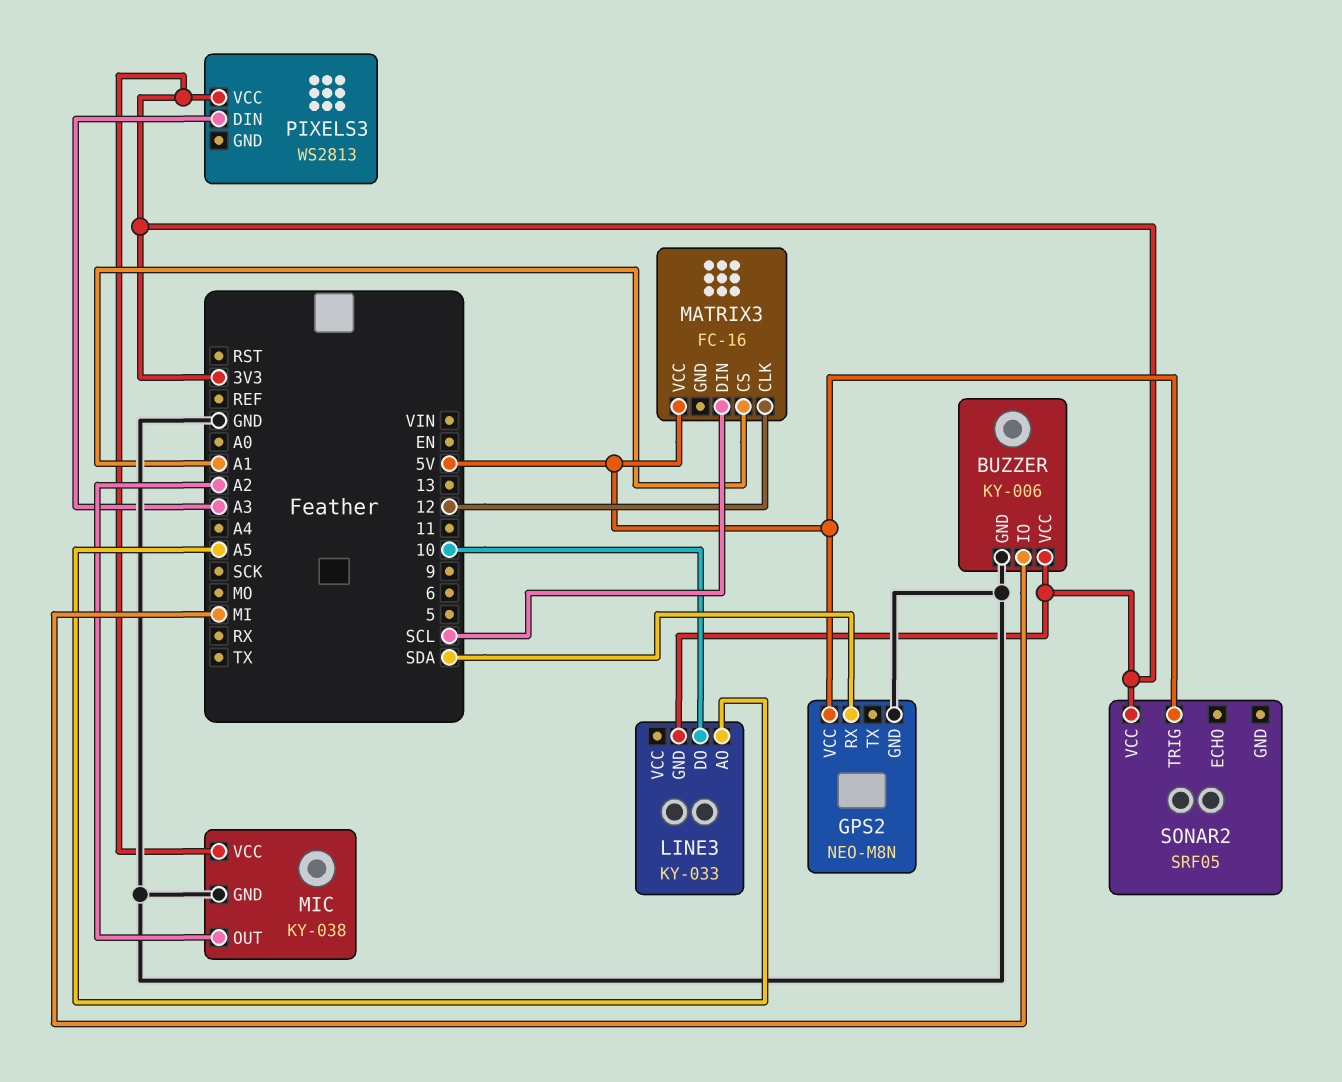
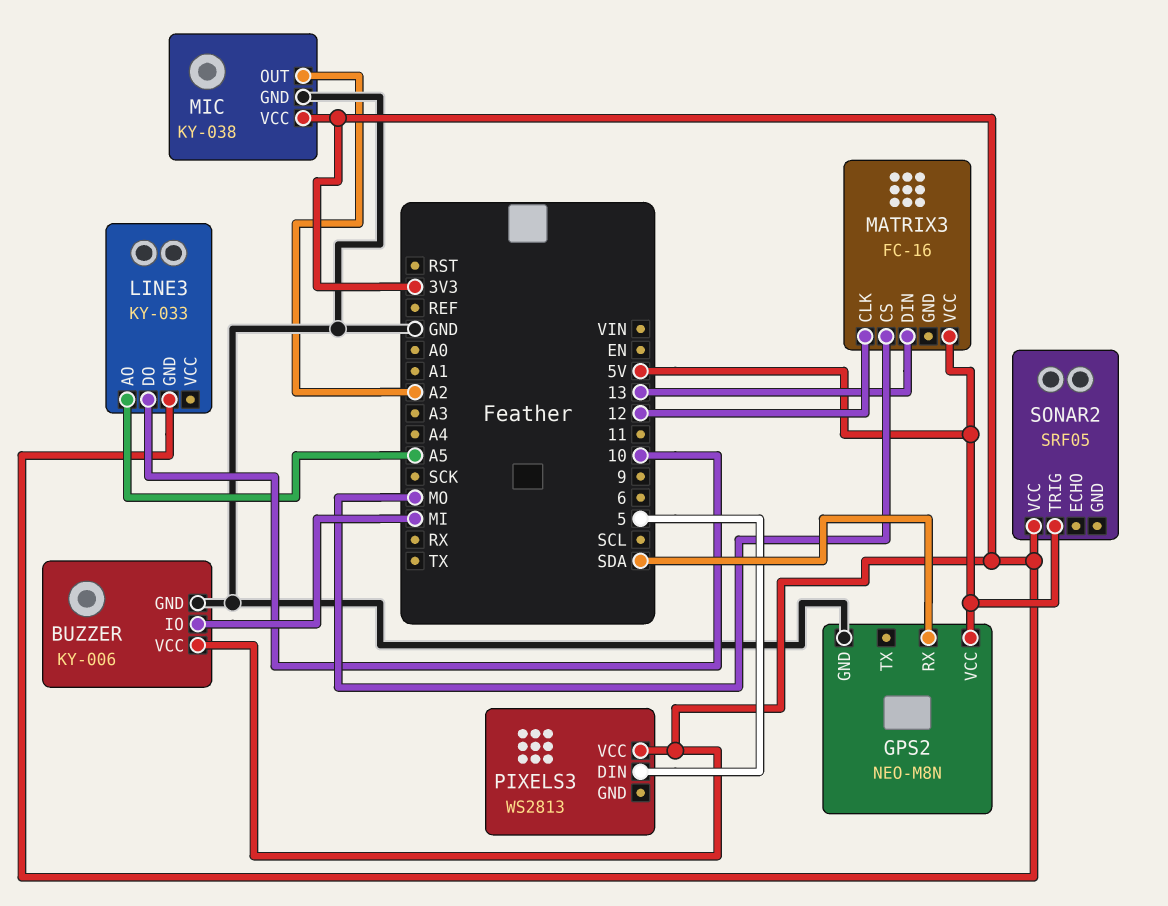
MATRIX3 pin CS: A1 -> MO
MATRIX3 pin DIN: SCL -> 13
PIXELS3 pin DIN: A3 -> 5

